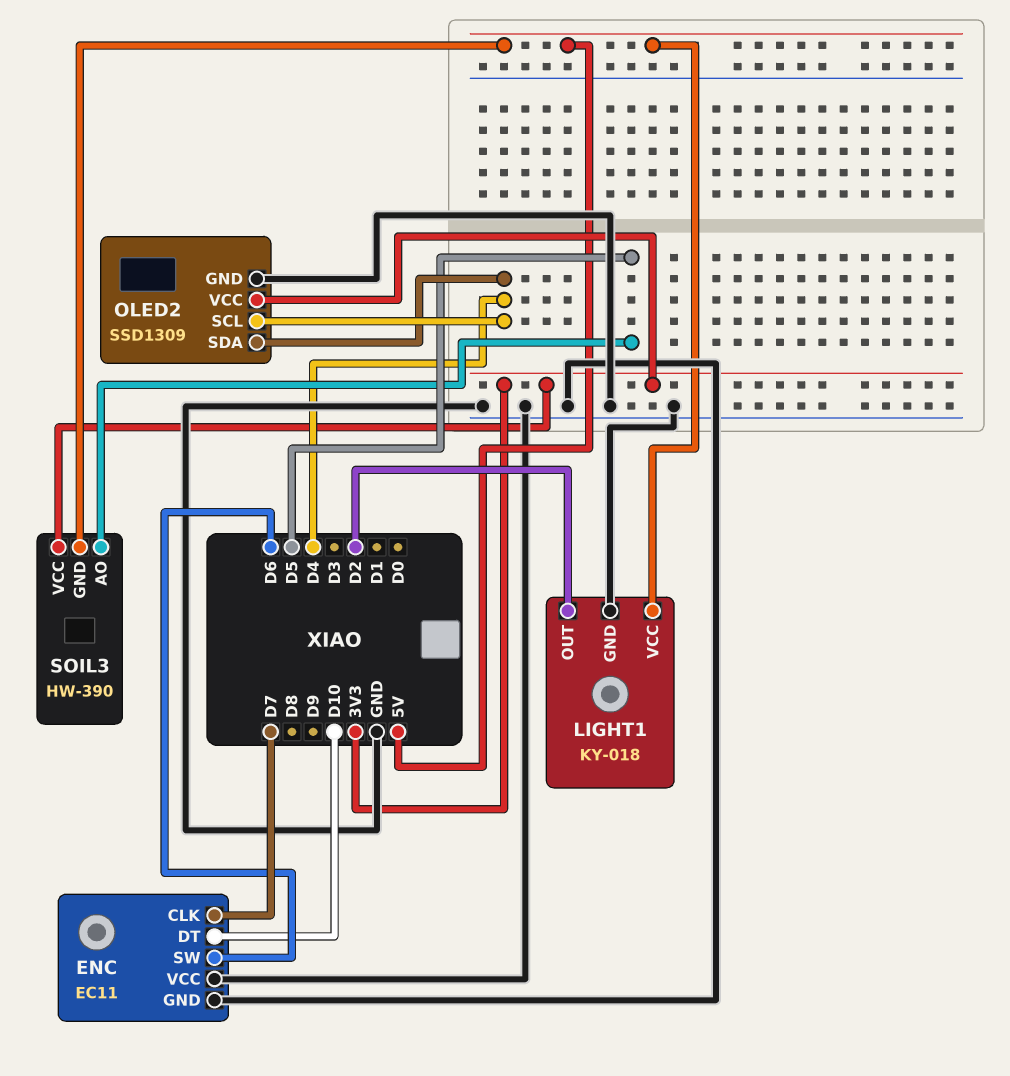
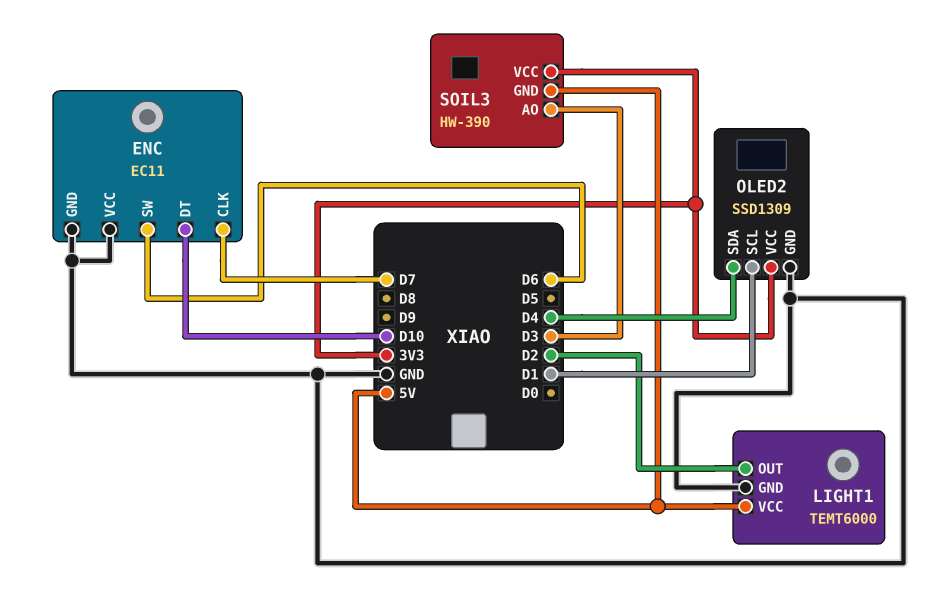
LIGHT1: KY-018 -> TEMT6000
OLED2 pin SCL: D4 -> D1
SOIL3 pin AO: D5 -> D3

